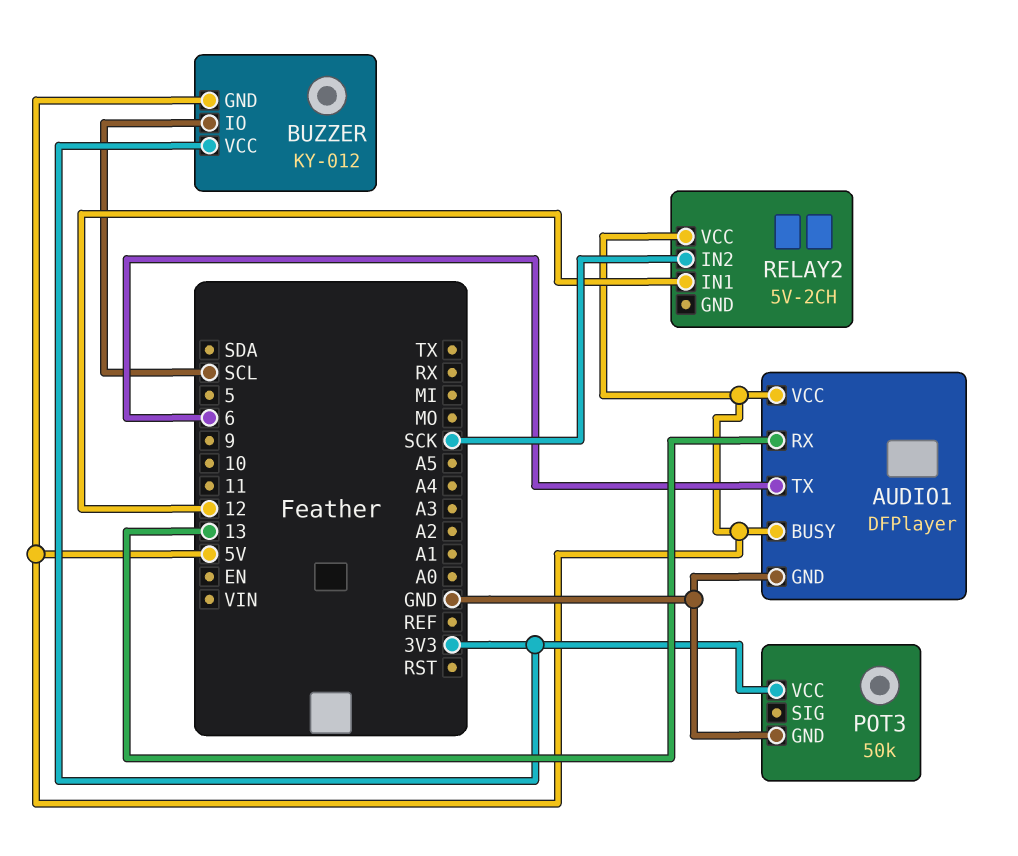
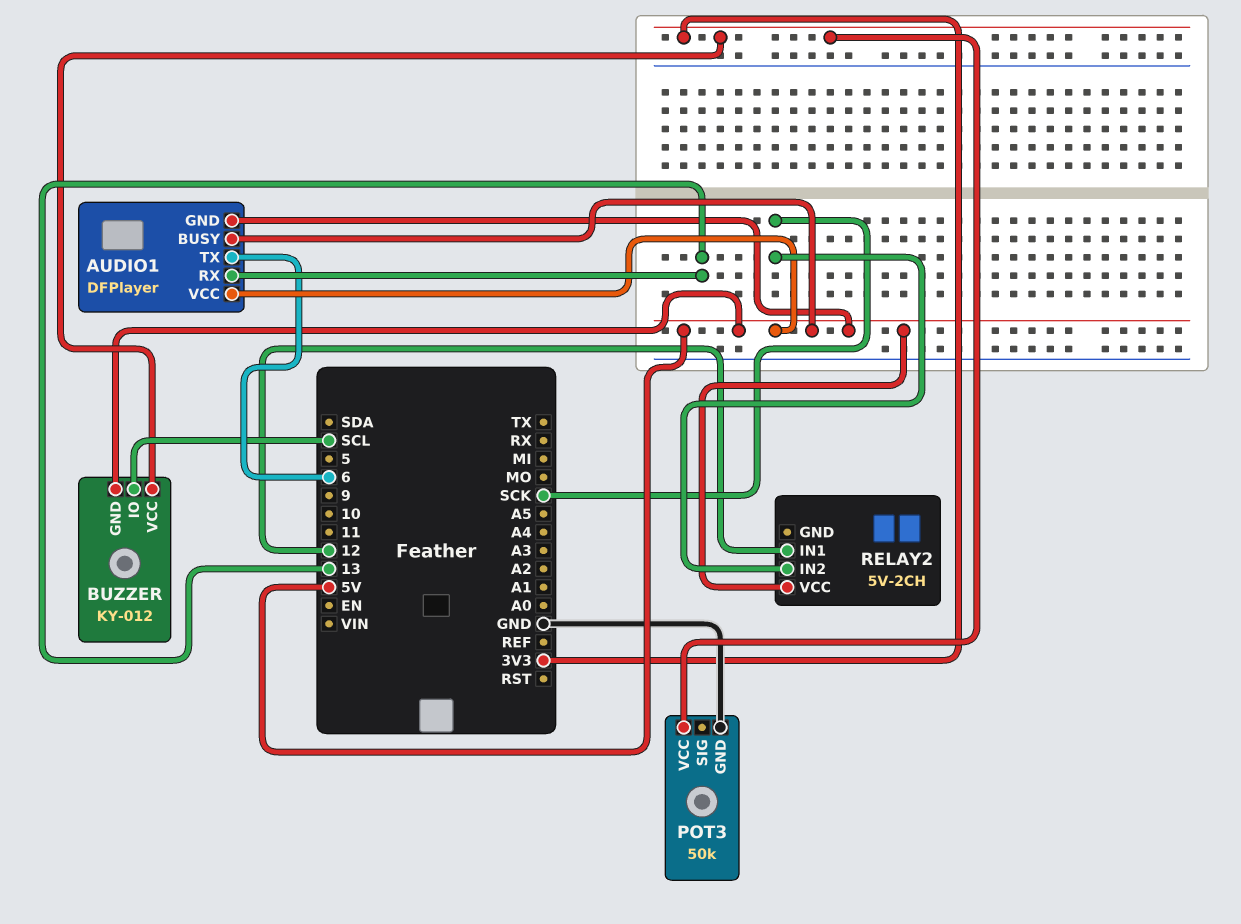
AUDIO1 pin GND: GND -> 5V

